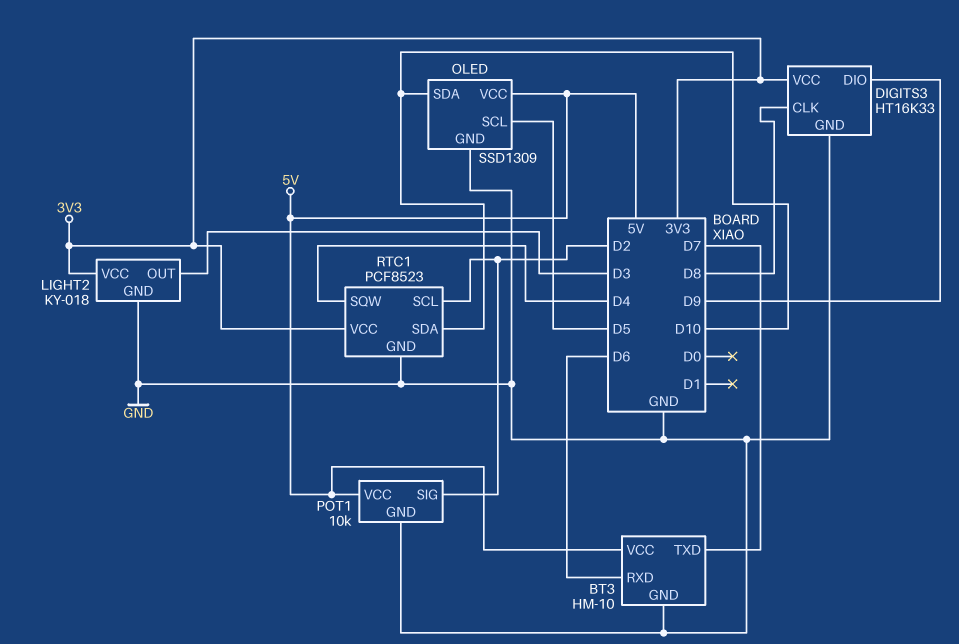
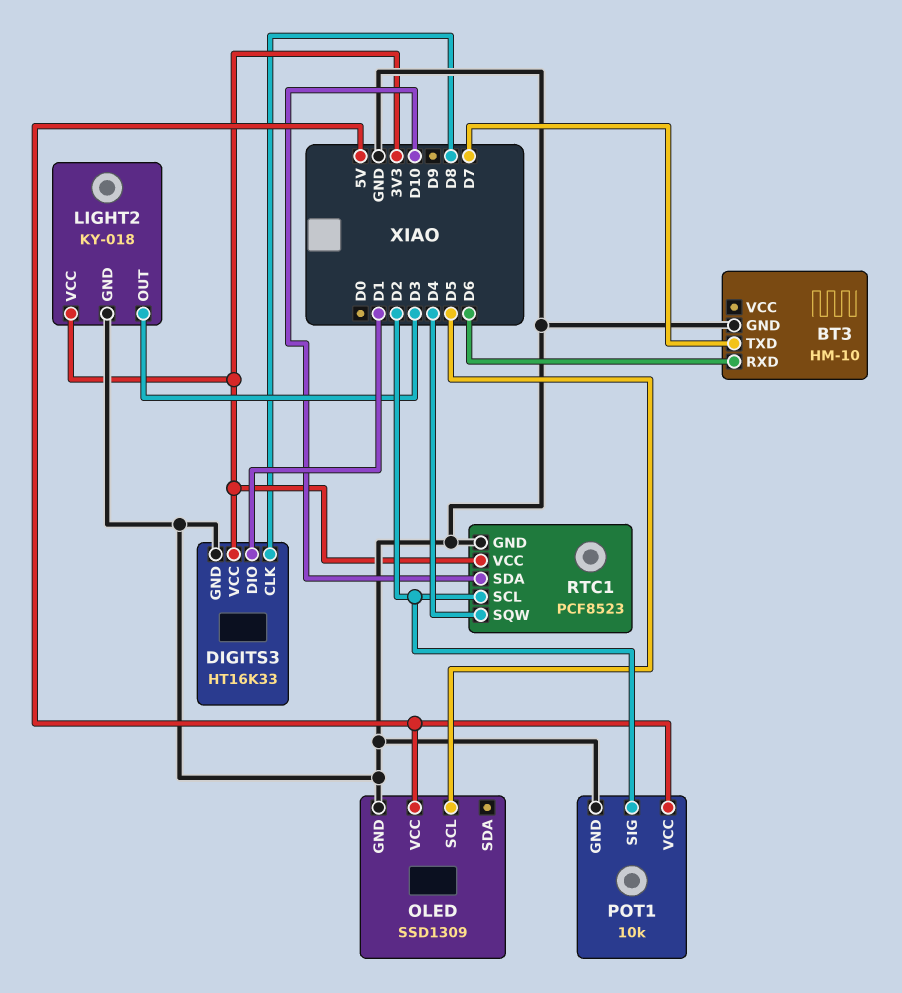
BT3 pin VCC: 5V -> none
DIGITS3 pin DIO: D9 -> D1
OLED pin SDA: D10 -> none

